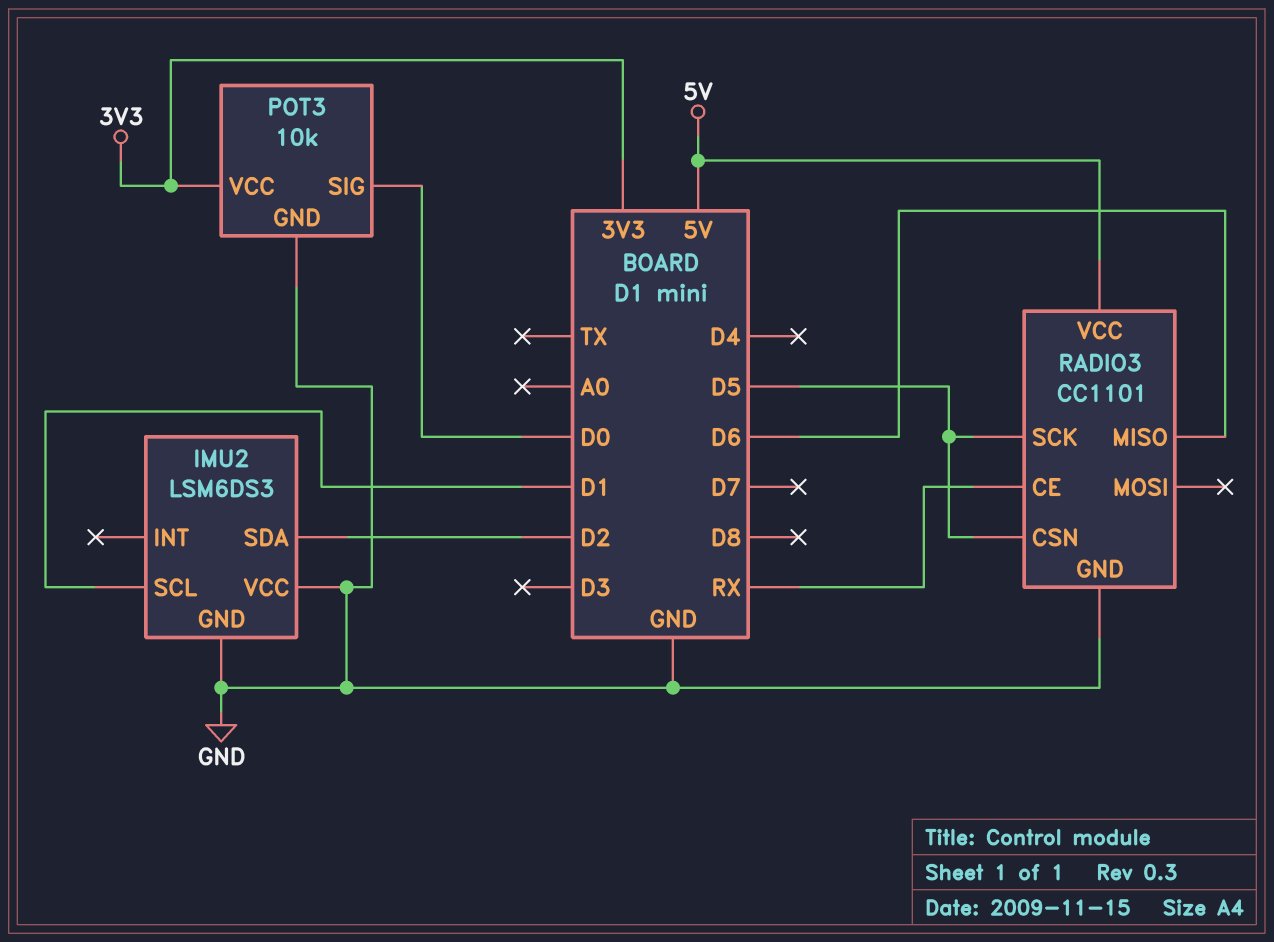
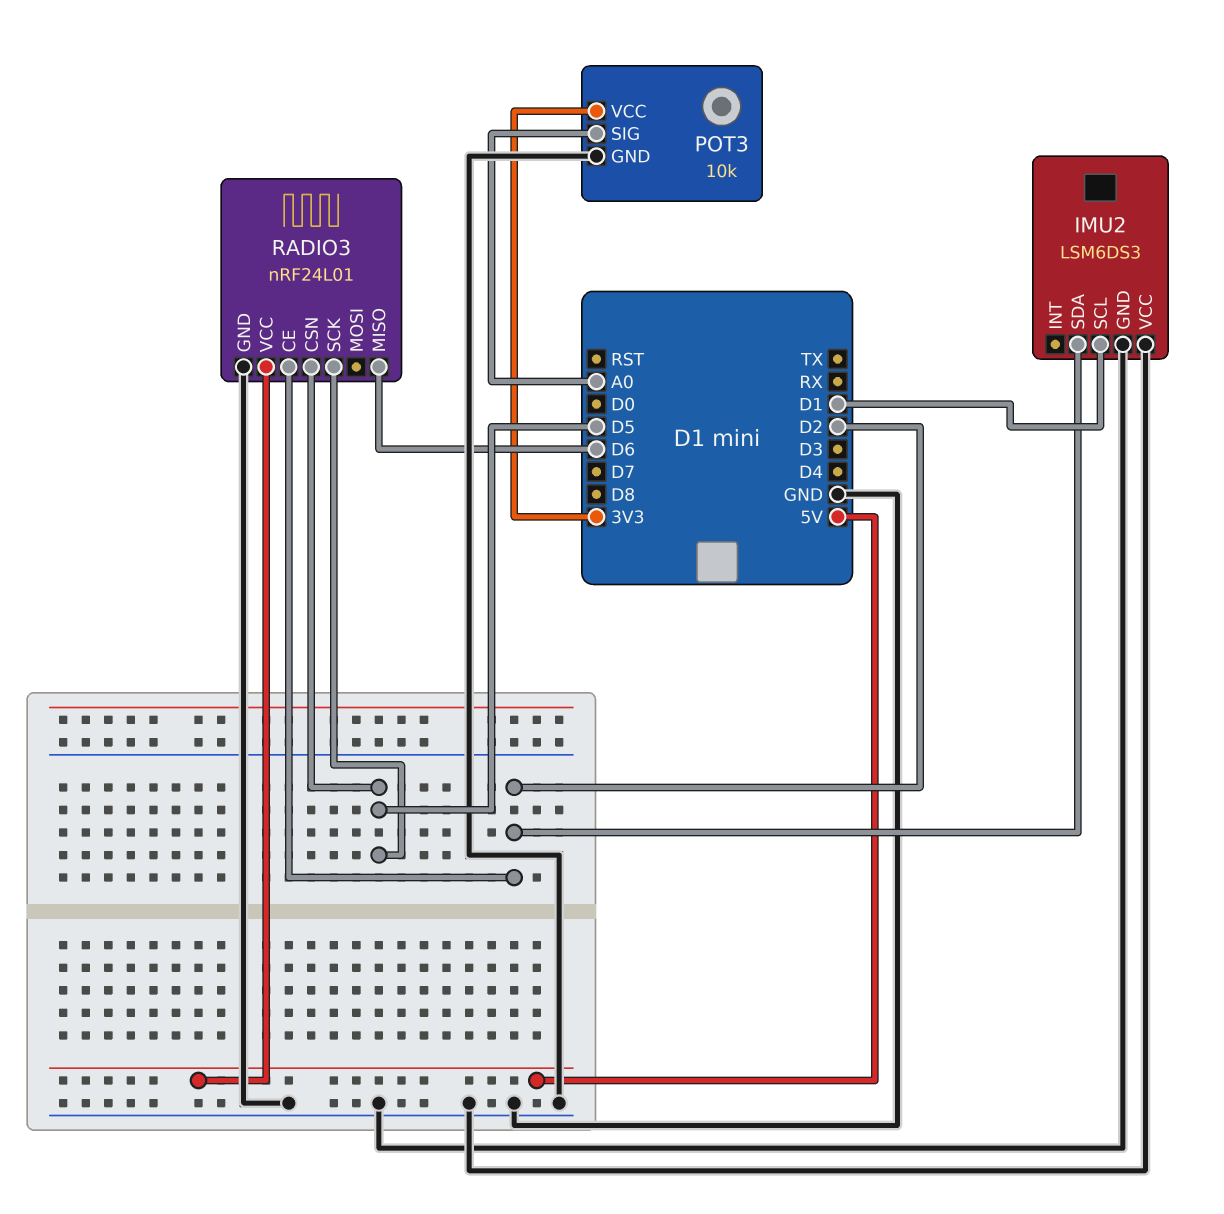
POT3 pin SIG: D0 -> A0
RADIO3: CC1101 -> nRF24L01
RADIO3 pin CE: RX -> D2

